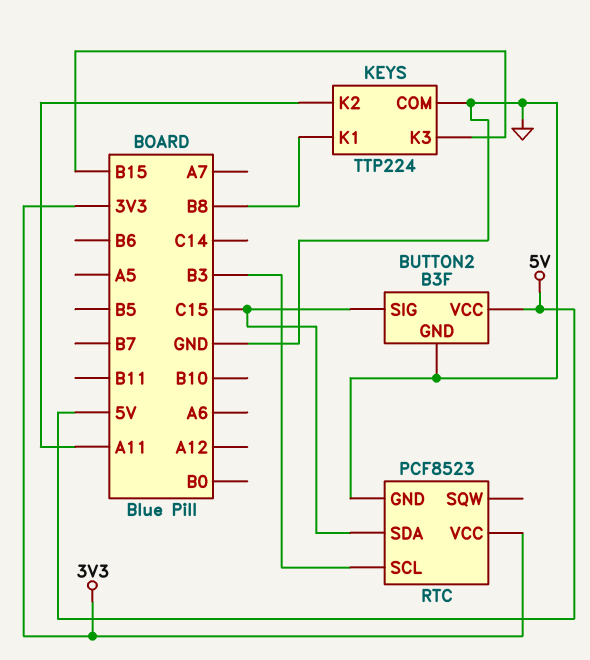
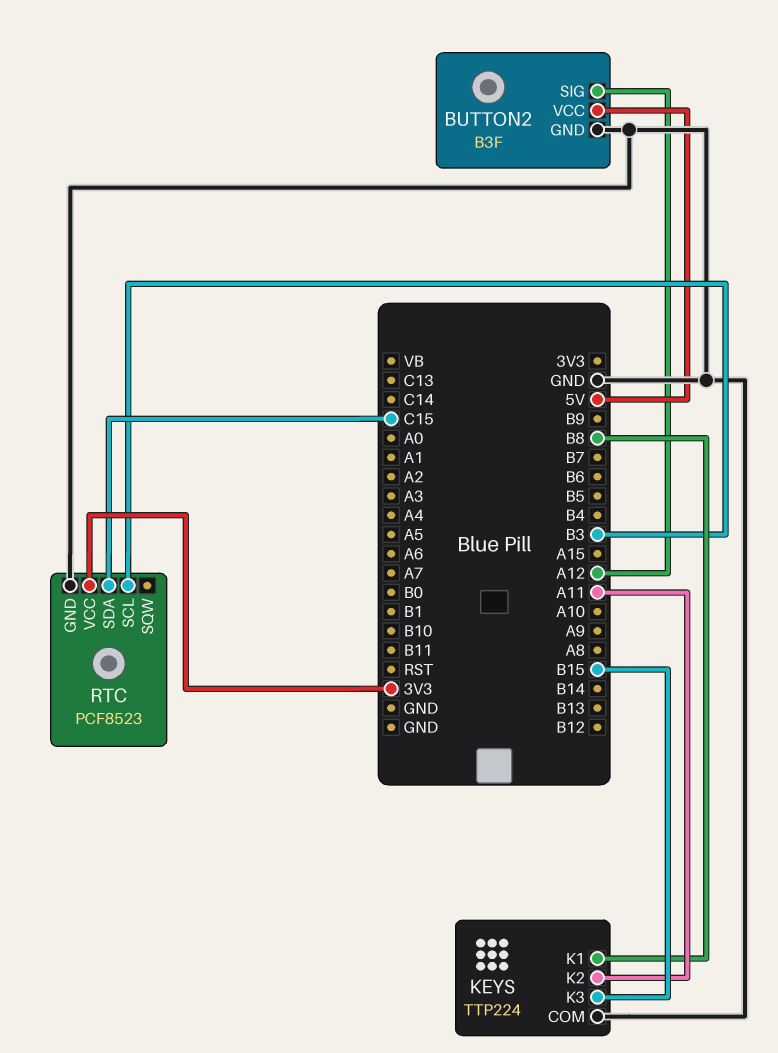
BUTTON2 pin SIG: C15 -> A12

